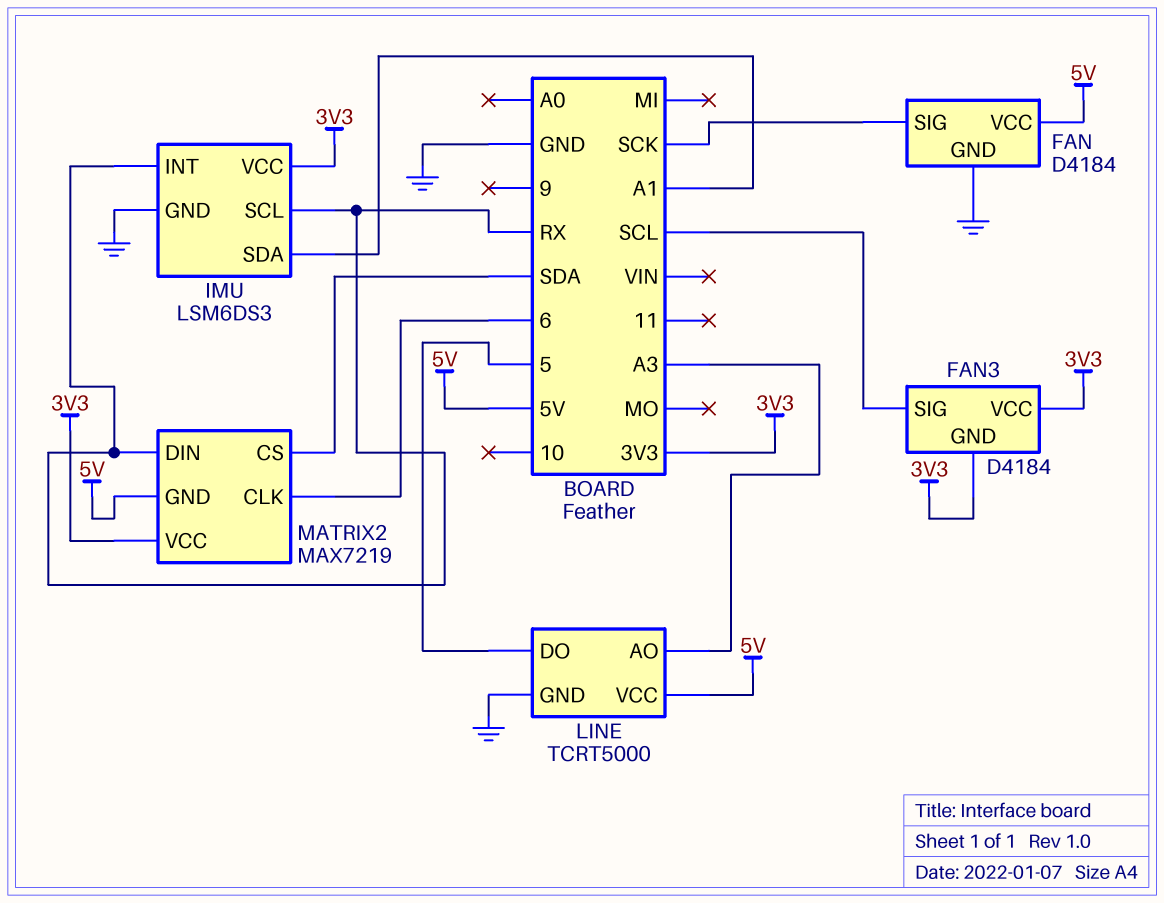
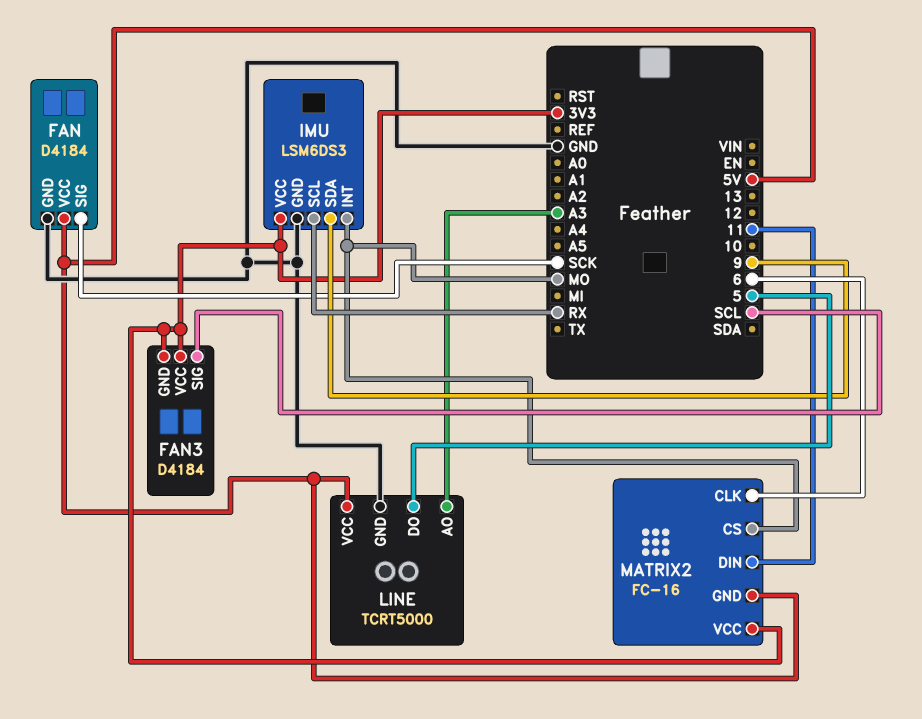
IMU pin INT: RX -> MO
IMU pin SDA: A1 -> 9
MATRIX2: MAX7219 -> FC-16
MATRIX2 pin CS: SDA -> MO
MATRIX2 pin DIN: RX -> 11

